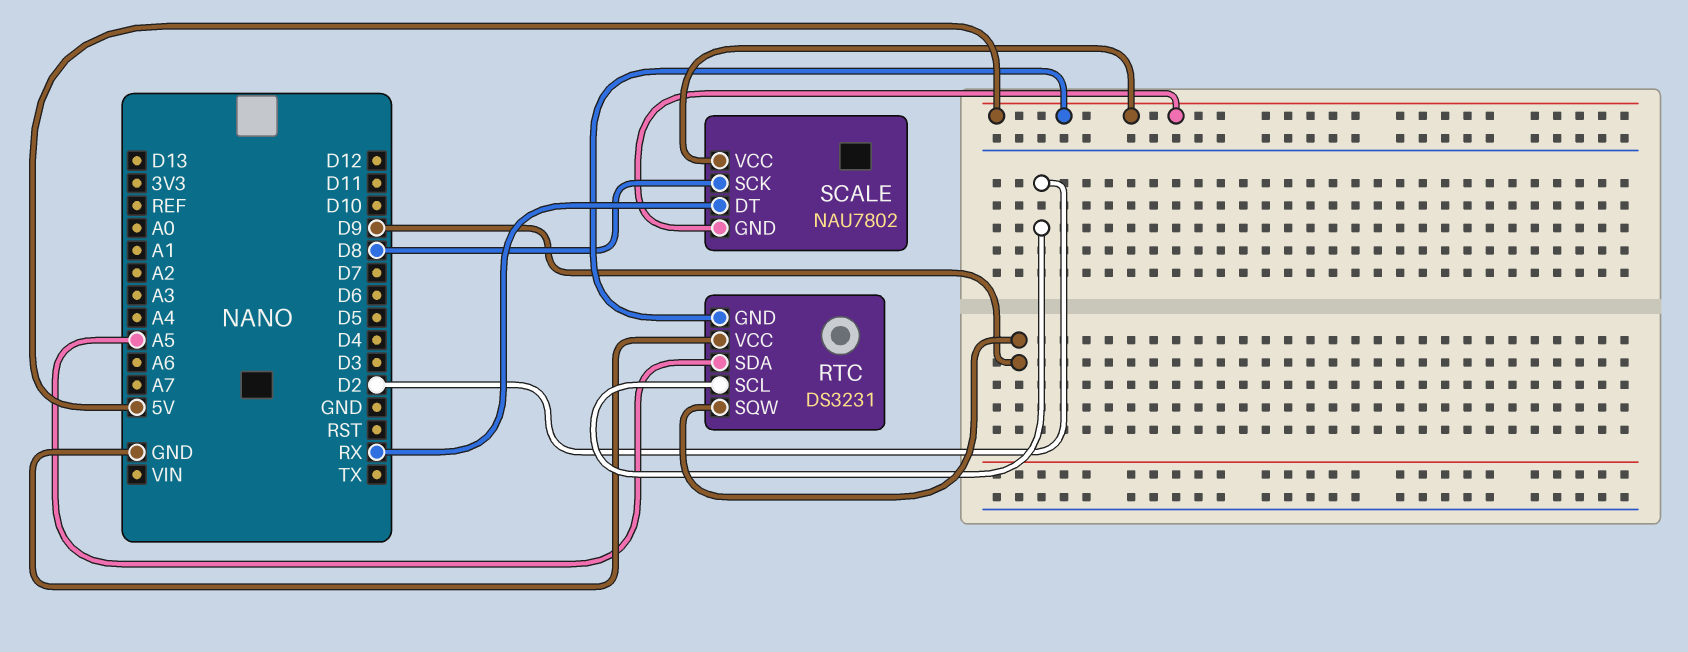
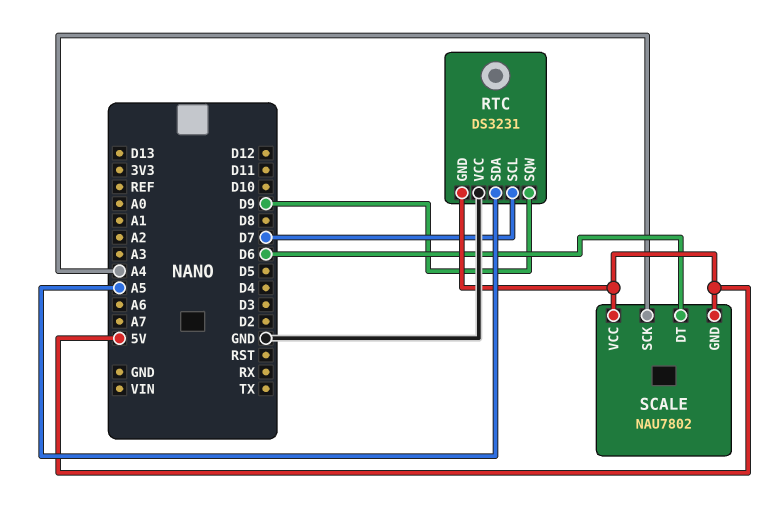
RTC pin SCL: D2 -> D7
SCALE pin DT: RX -> D6
SCALE pin SCK: D8 -> A4

